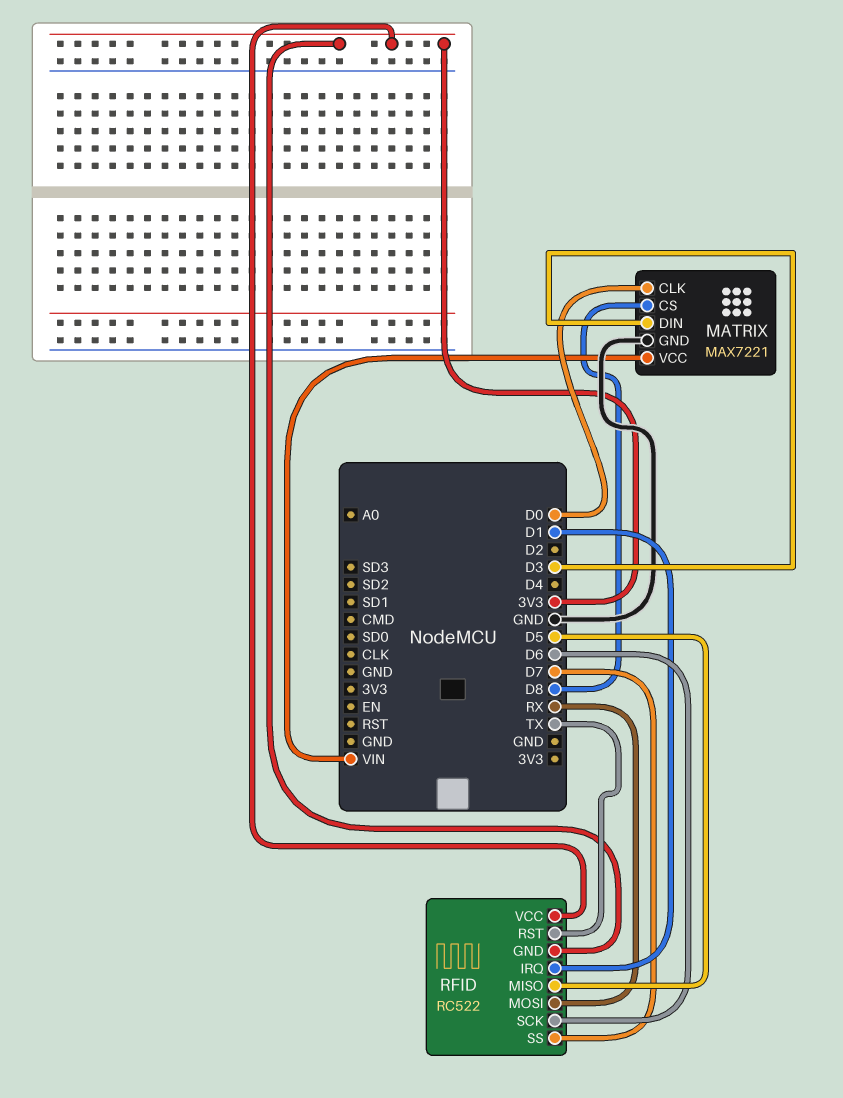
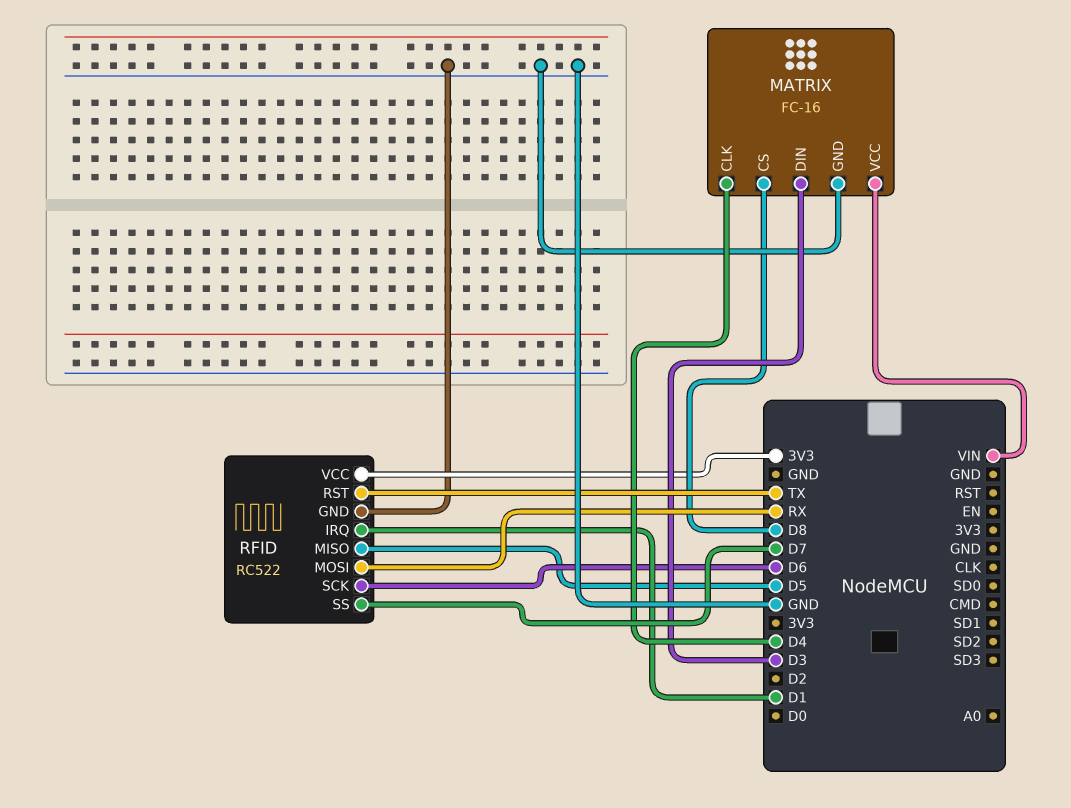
MATRIX: MAX7221 -> FC-16
MATRIX pin CLK: D0 -> D4
RFID pin GND: 3V3 -> GND

